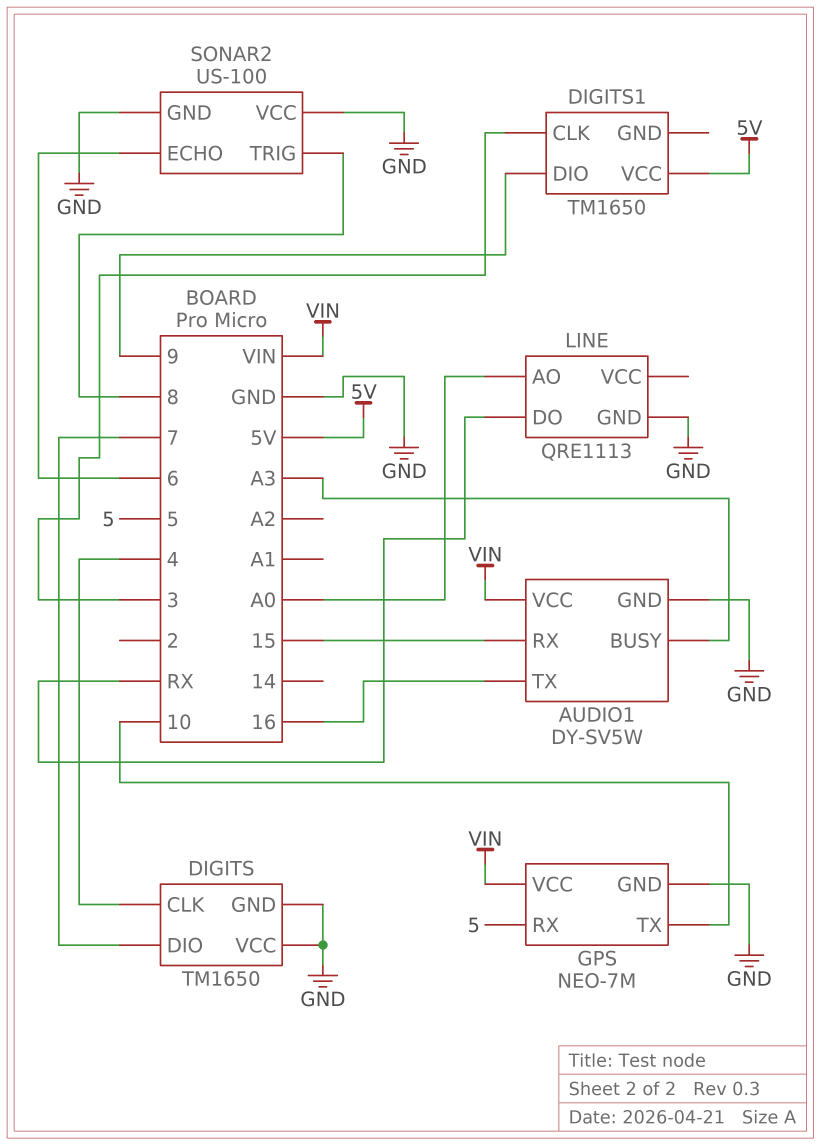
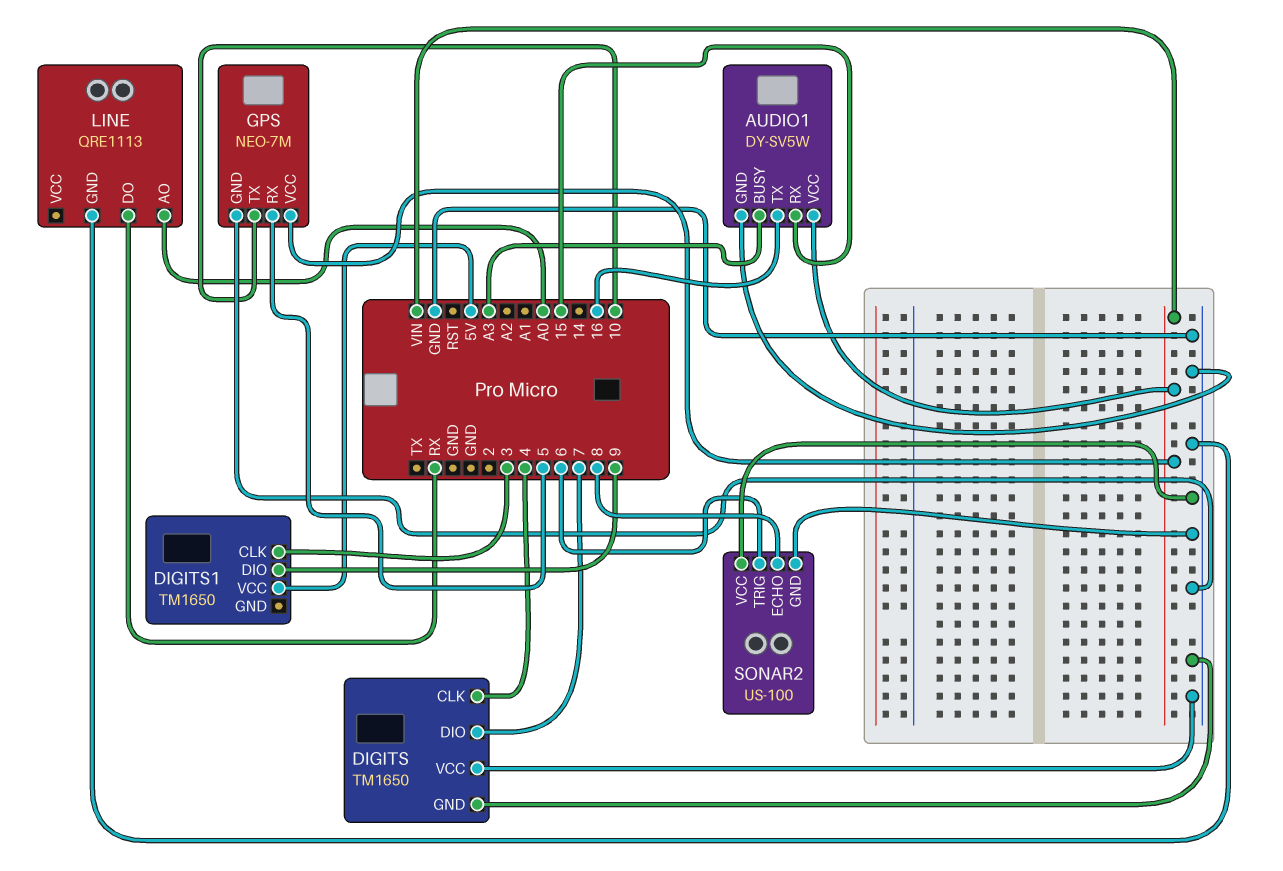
SONAR2 pin ECHO: 6 -> 8
SONAR2 pin TRIG: 8 -> 6

